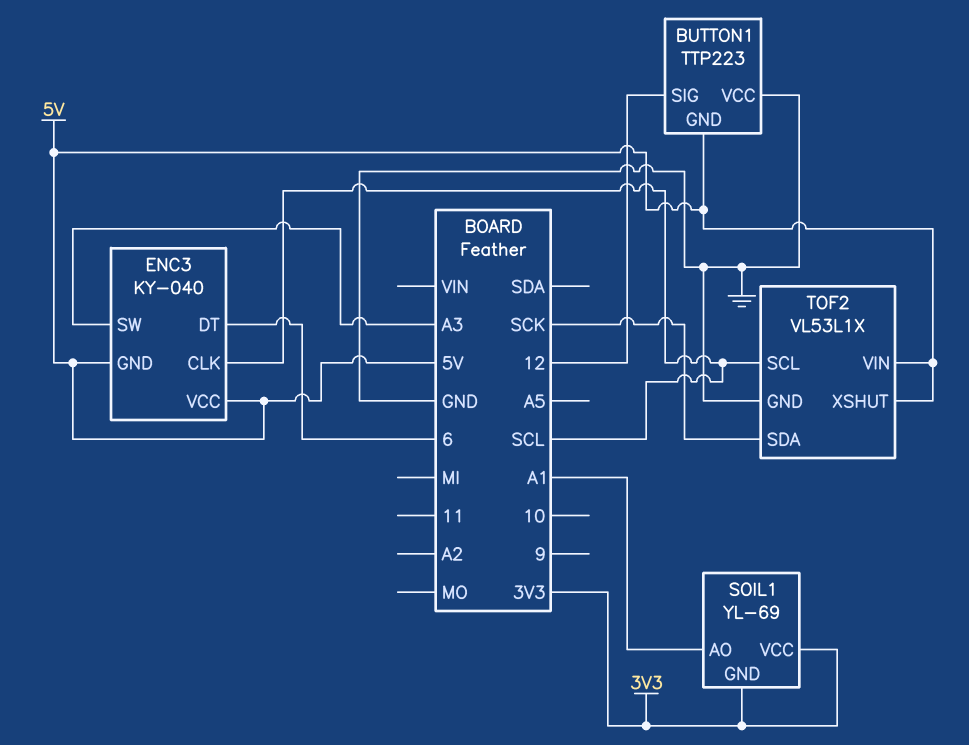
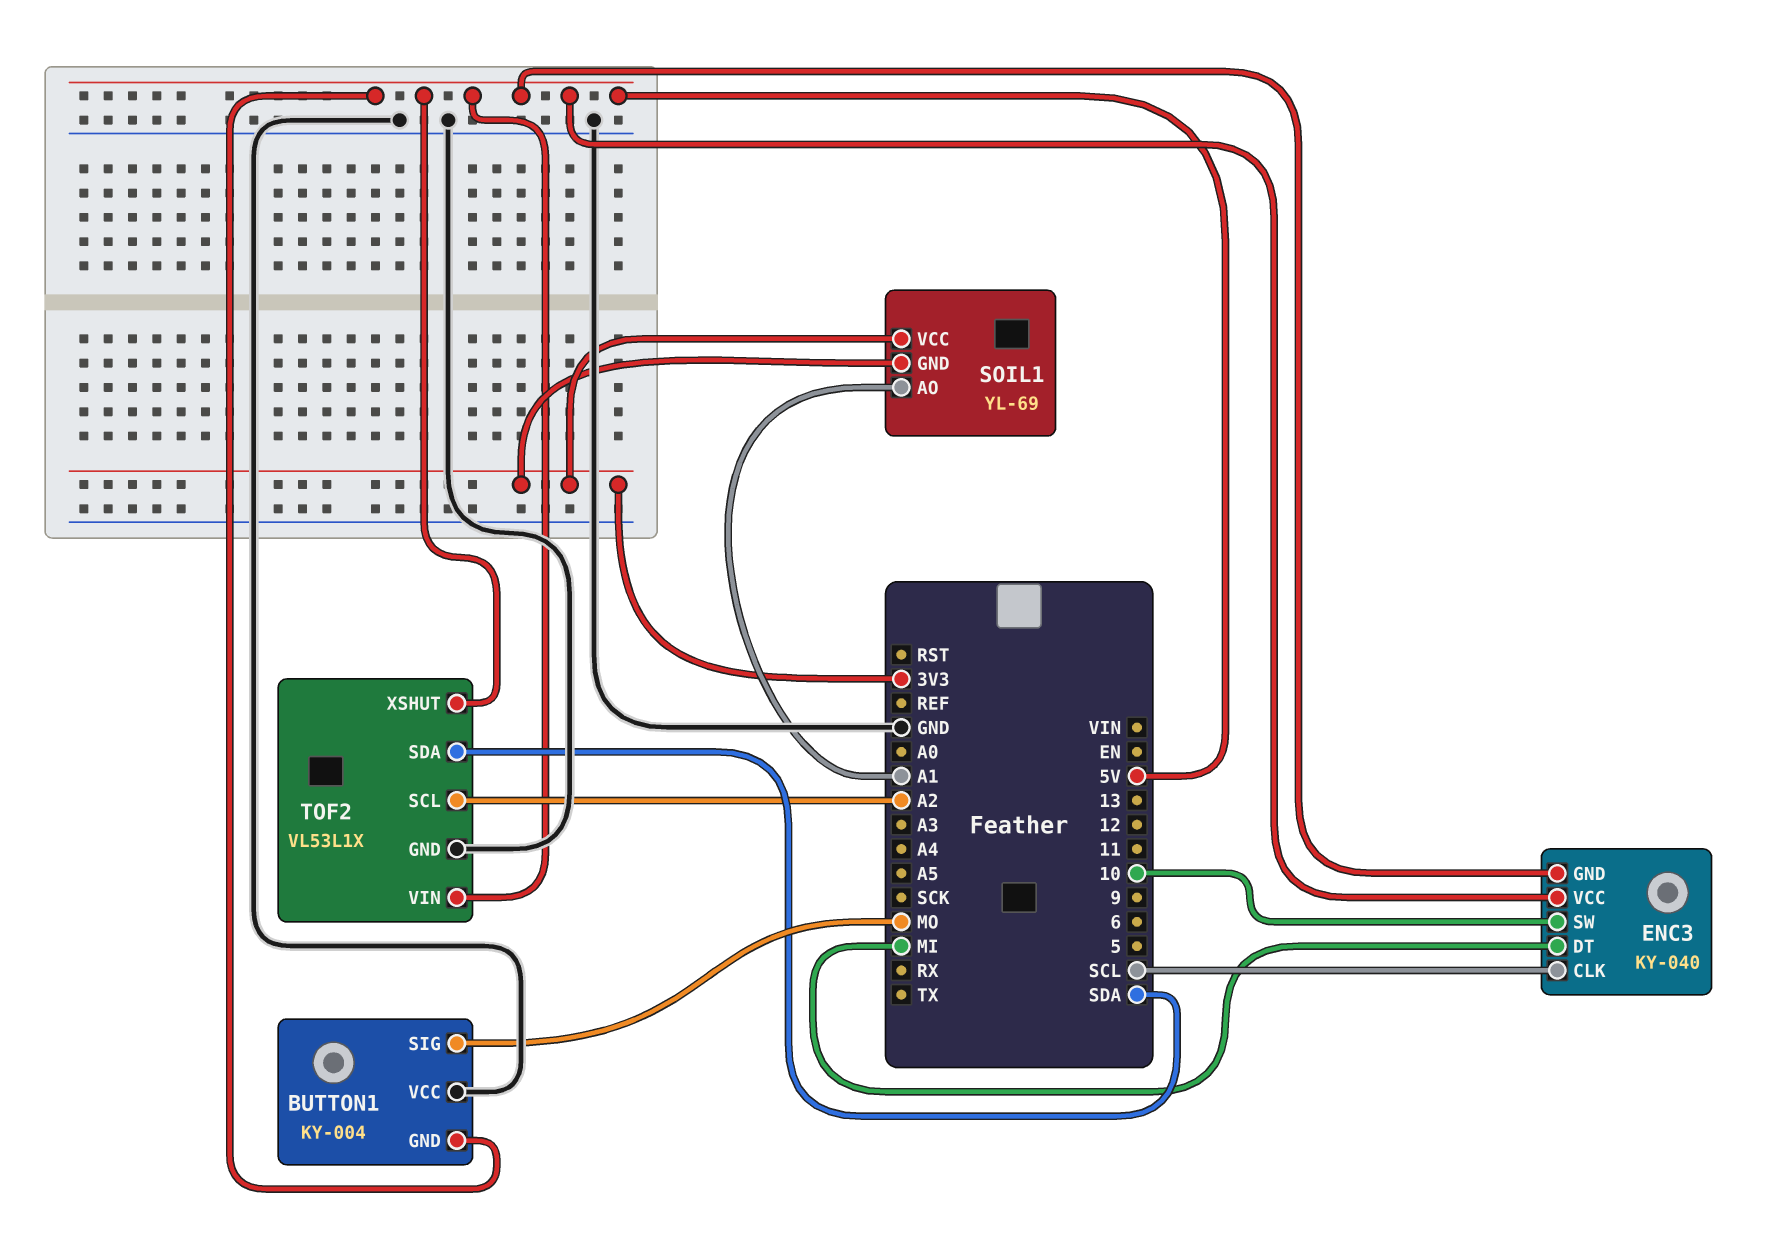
BUTTON1: TTP223 -> KY-004
BUTTON1 pin SIG: 12 -> MO
ENC3 pin DT: 6 -> MI
ENC3 pin SW: A3 -> 10
TOF2 pin SCL: SCL -> A2
TOF2 pin SDA: SCK -> SDA

